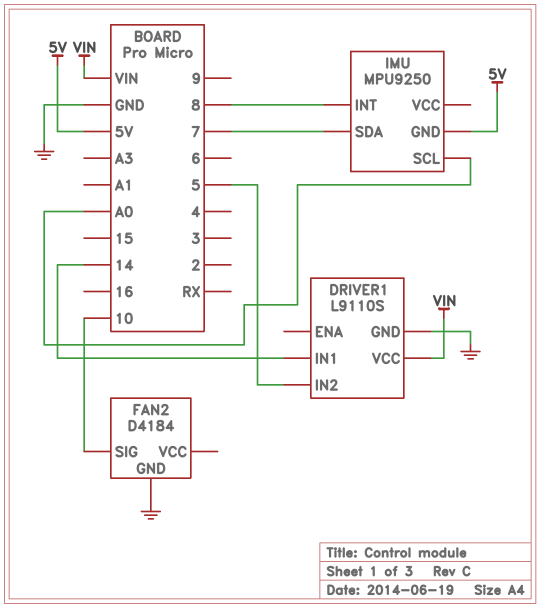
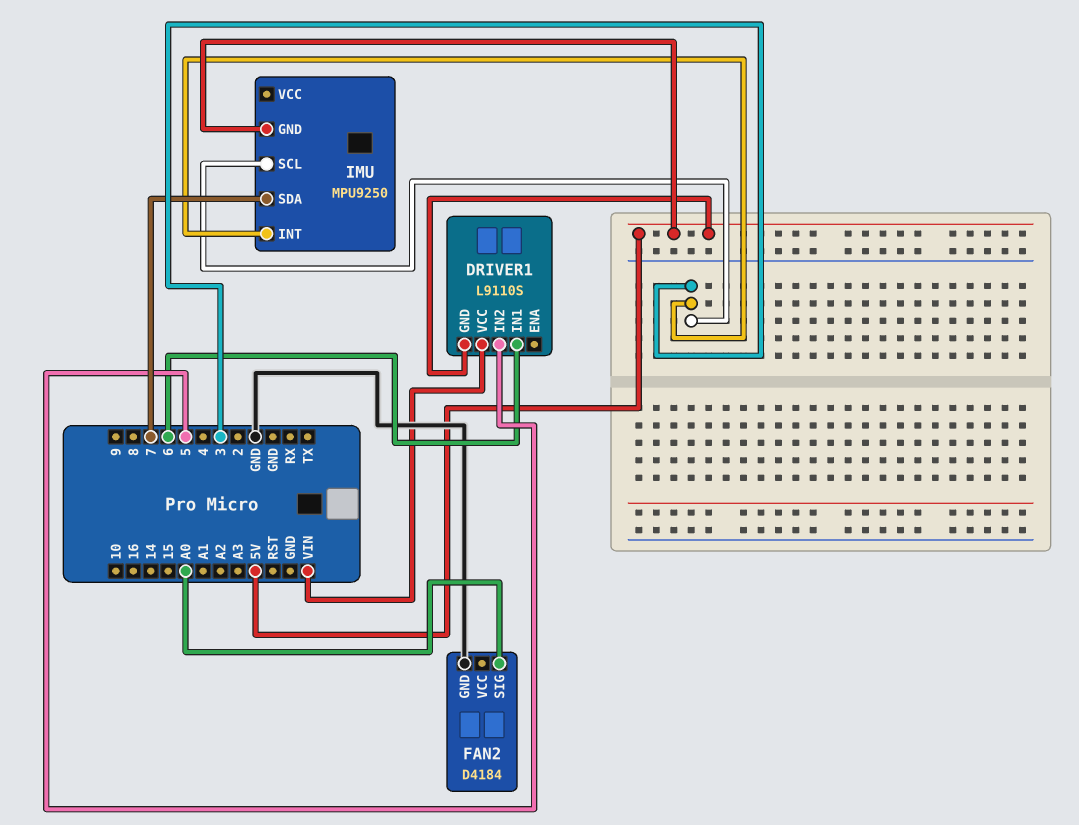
DRIVER1 pin GND: GND -> 5V
DRIVER1 pin IN1: 14 -> 6
FAN2 pin SIG: 10 -> A0
IMU pin INT: 8 -> 3
IMU pin SCL: A0 -> 3

